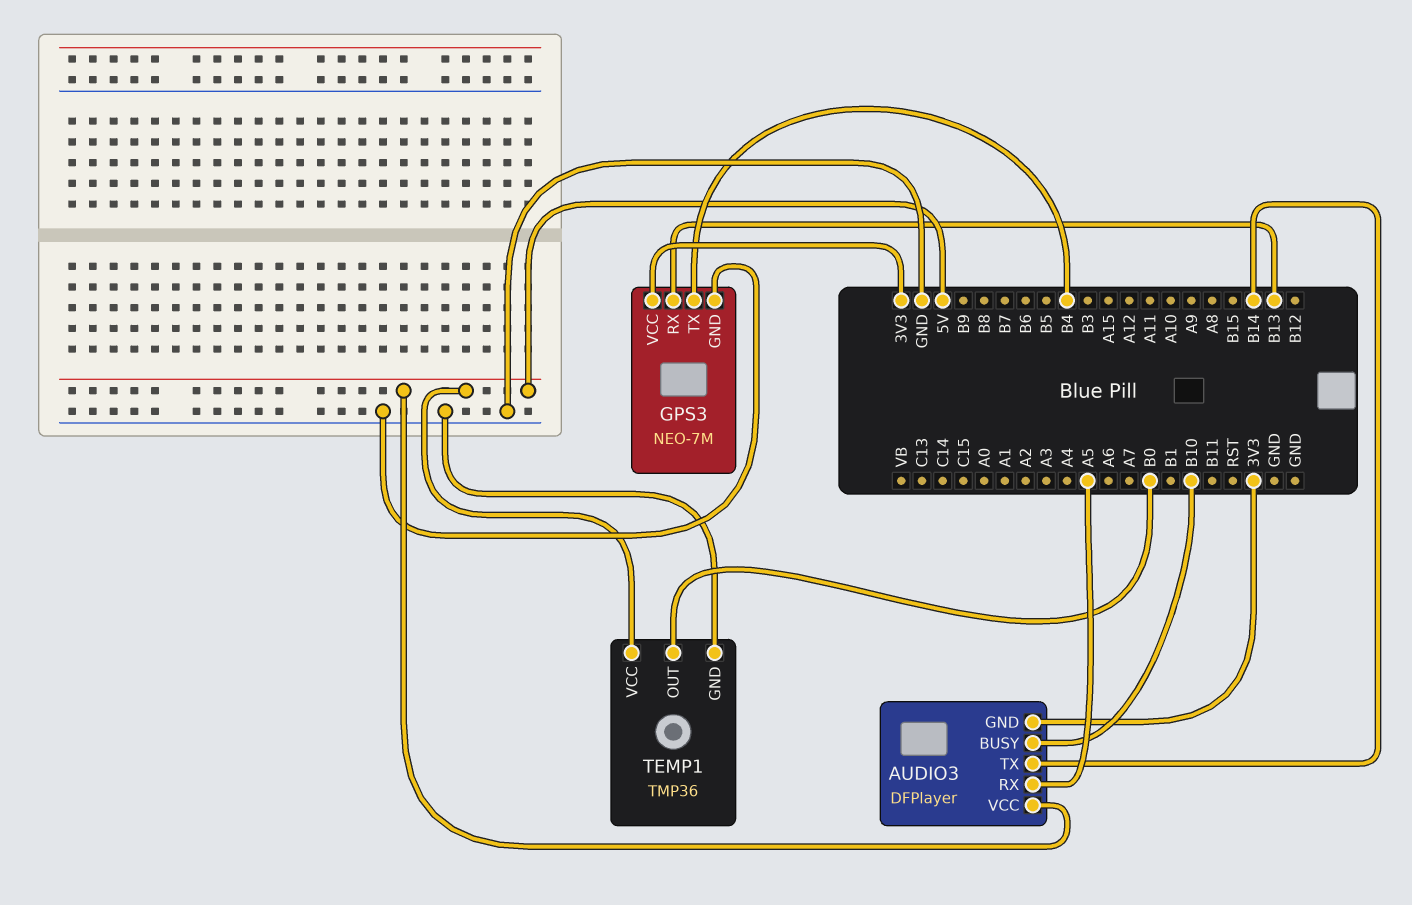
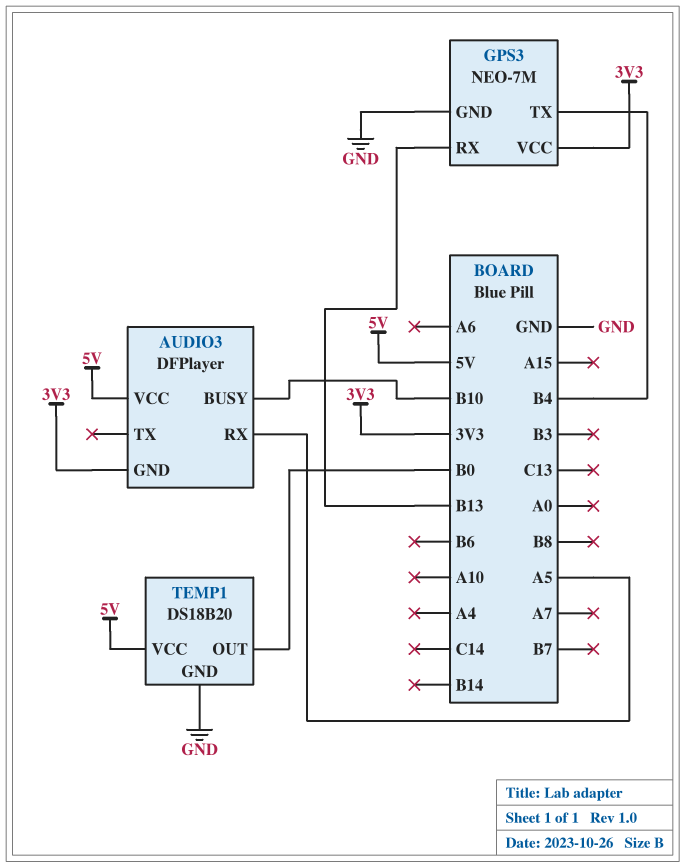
AUDIO3 pin TX: B14 -> none
TEMP1: TMP36 -> DS18B20

